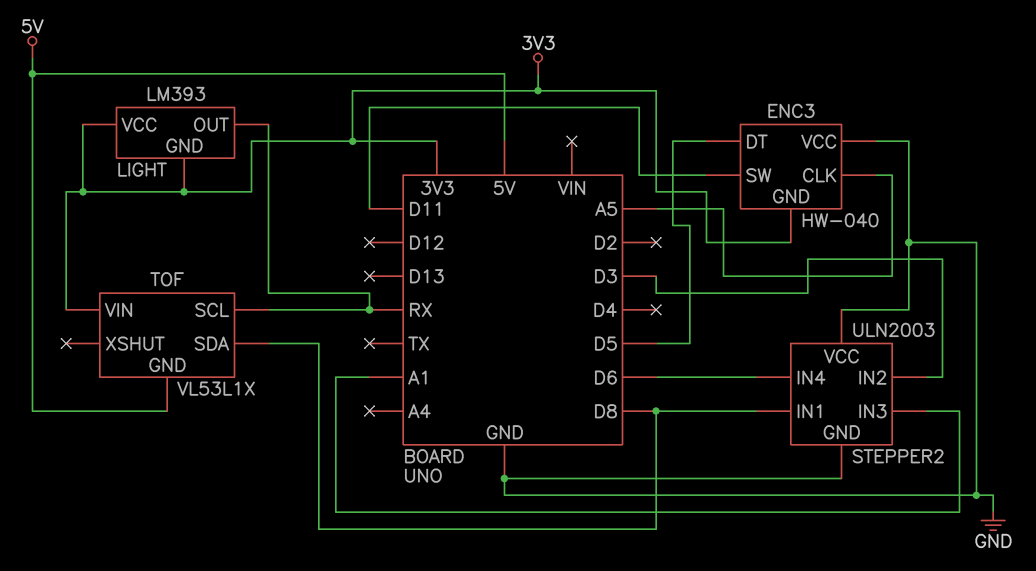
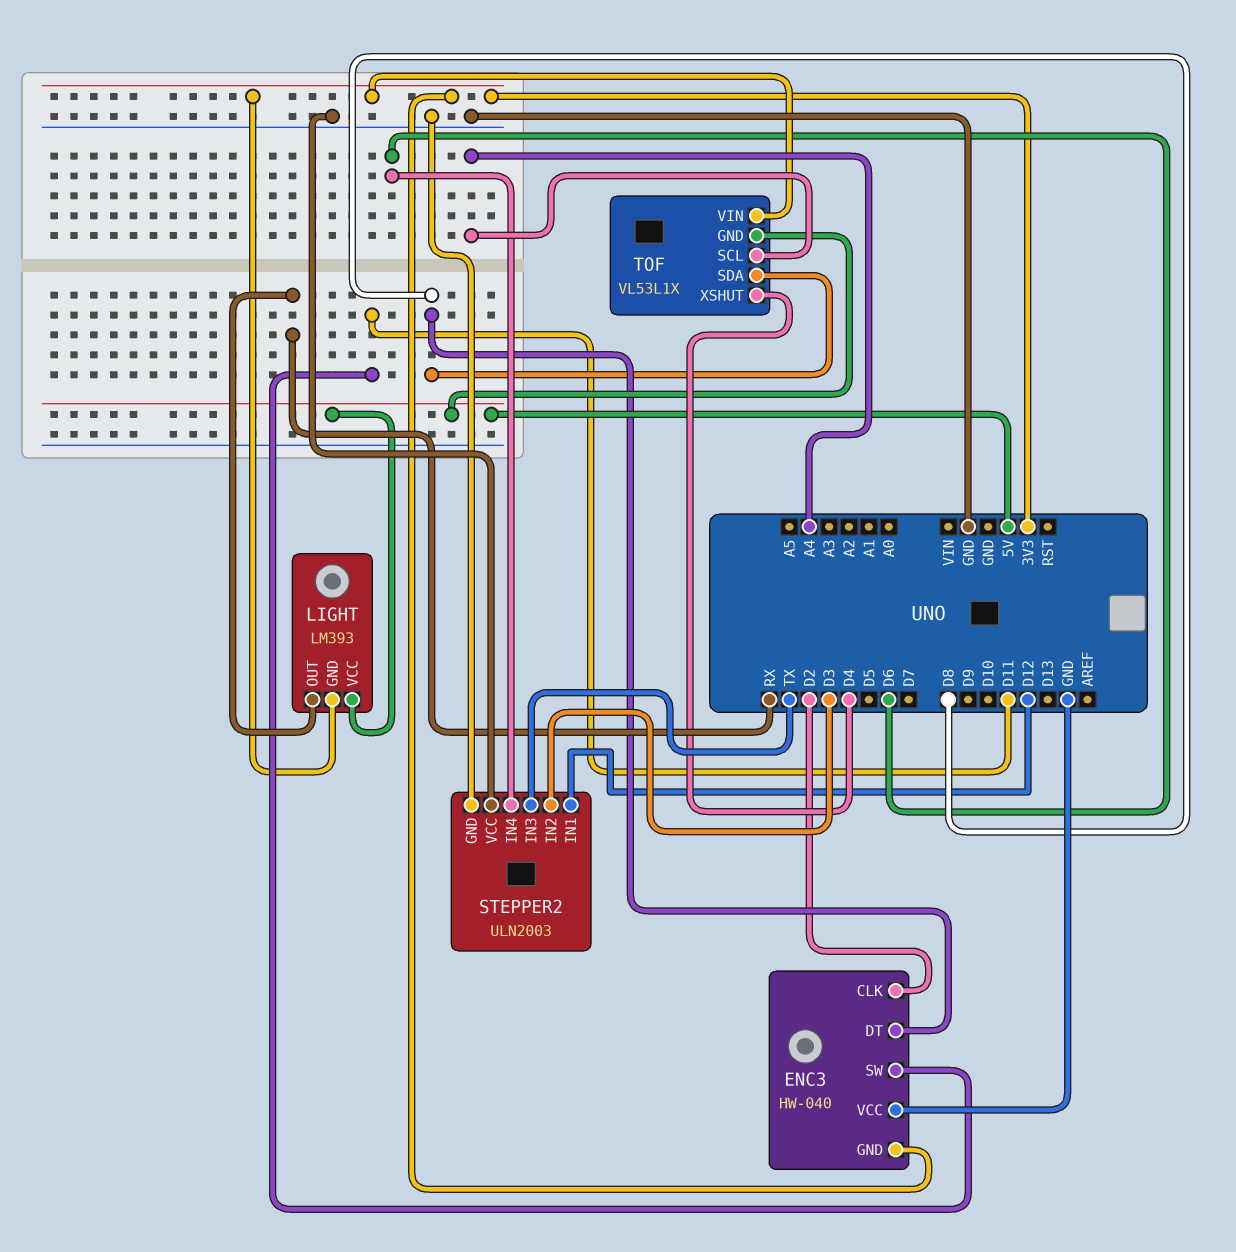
ENC3 pin CLK: A5 -> D2
ENC3 pin DT: D5 -> D8
LIGHT pin VCC: 3V3 -> 5V
STEPPER2 pin IN1: D8 -> D12
STEPPER2 pin IN3: A1 -> TX
TOF pin SCL: RX -> A4
TOF pin XSHUT: none -> D4

